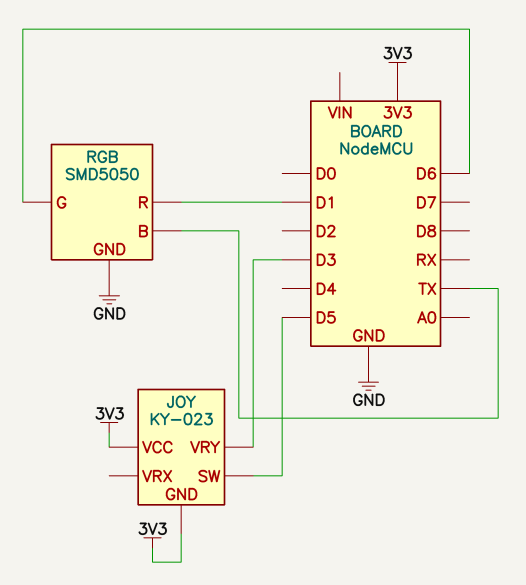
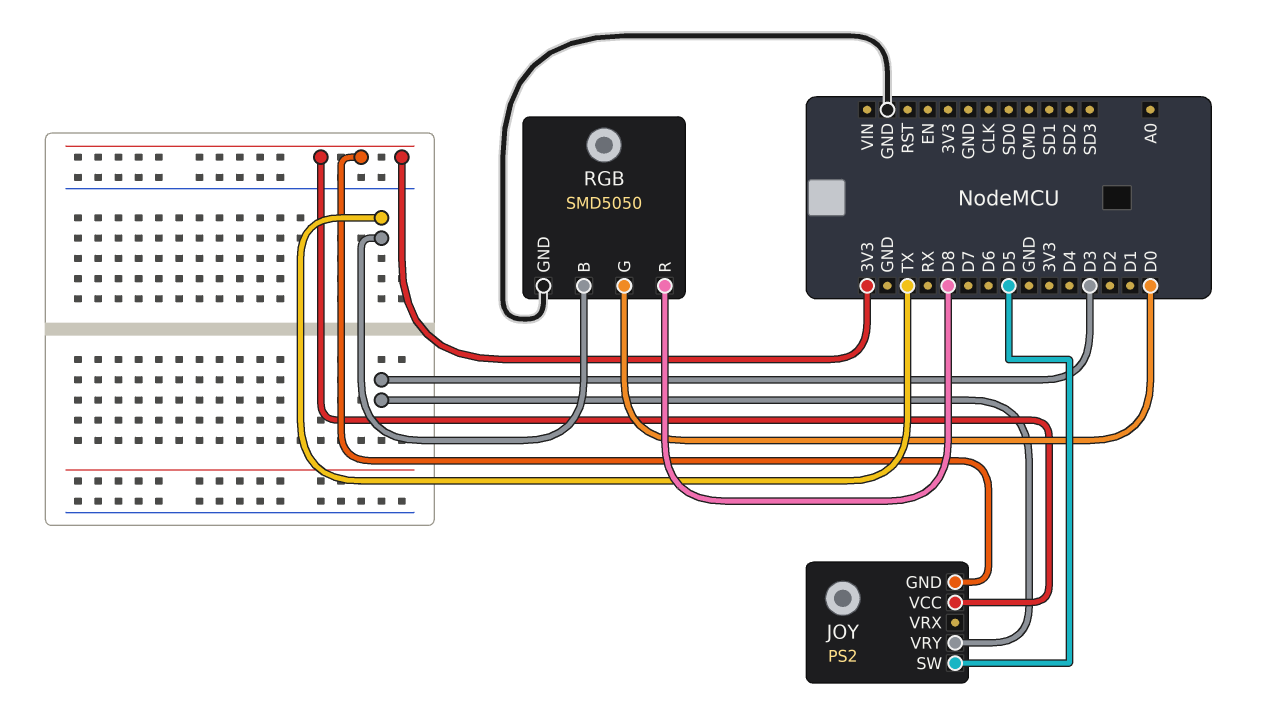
JOY: KY-023 -> PS2
RGB pin G: D6 -> D0
RGB pin R: D1 -> D8

